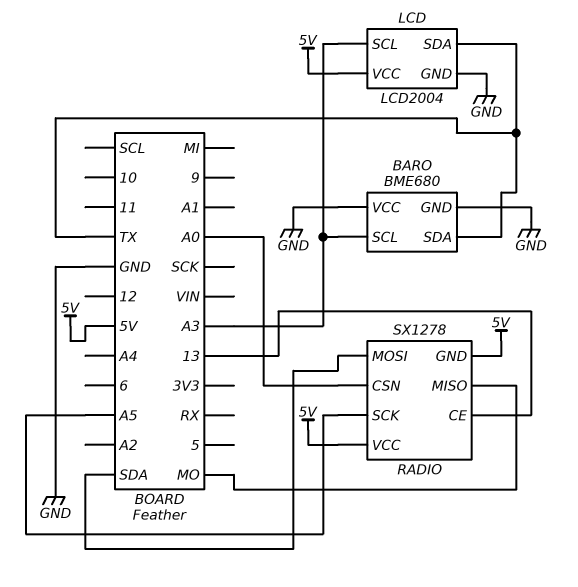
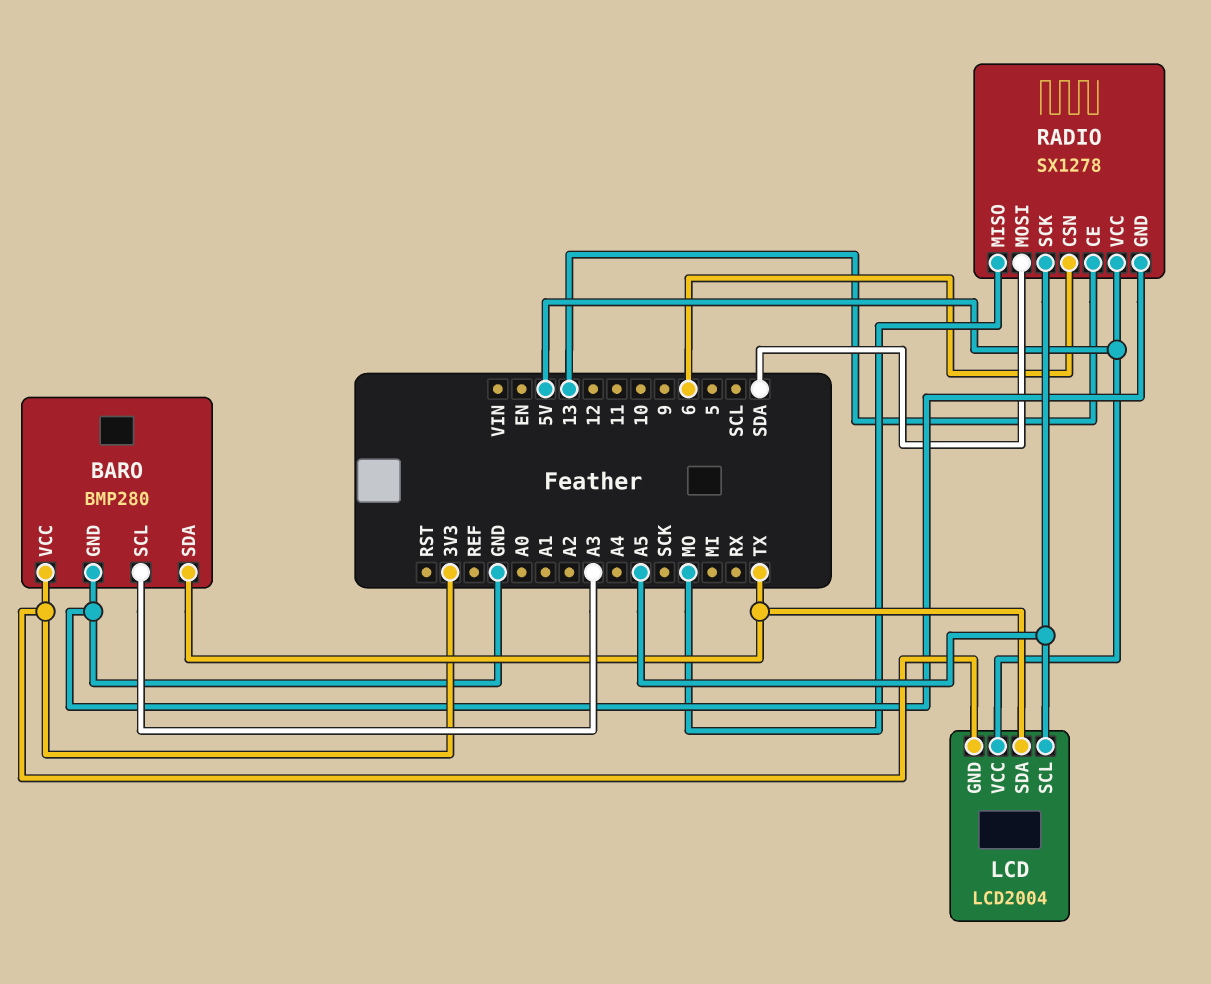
BARO: BME680 -> BMP280
BARO pin VCC: GND -> 3V3
LCD pin GND: GND -> 3V3
LCD pin SCL: A3 -> A5
RADIO pin CSN: A0 -> 6
RADIO pin GND: 5V -> GND

